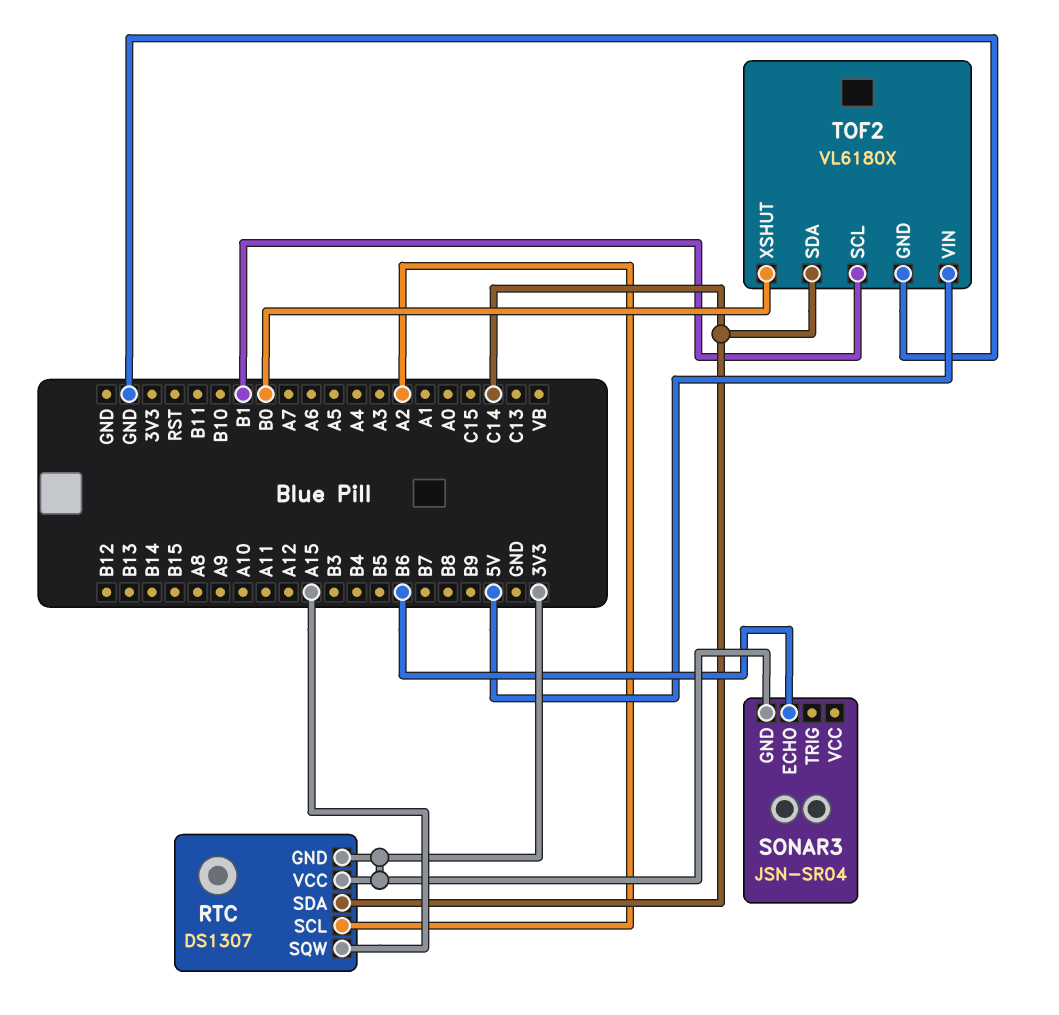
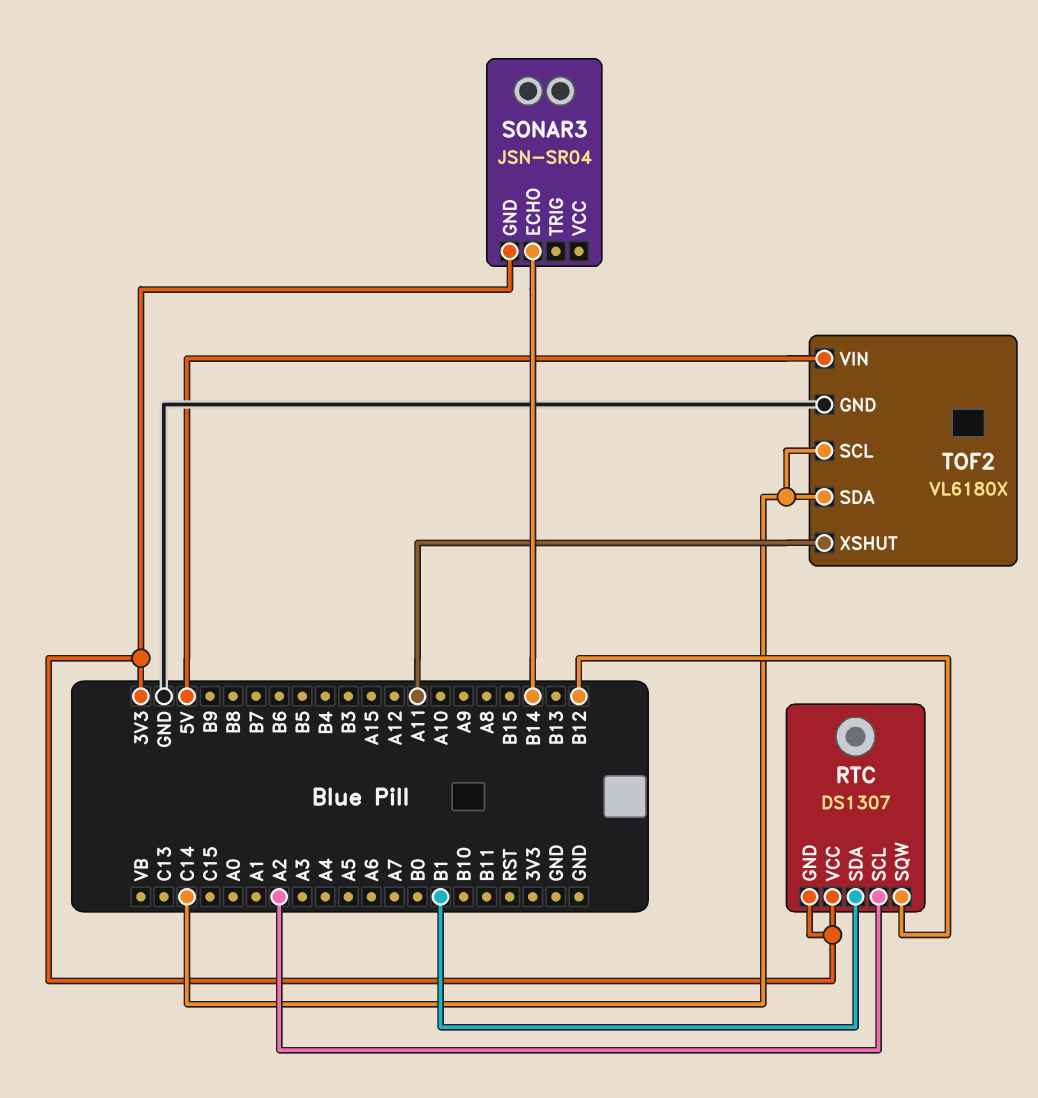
RTC pin SDA: C14 -> B1
RTC pin SQW: A15 -> B12
SONAR3 pin ECHO: B6 -> B14
TOF2 pin SCL: B1 -> C14
TOF2 pin XSHUT: B0 -> A11

